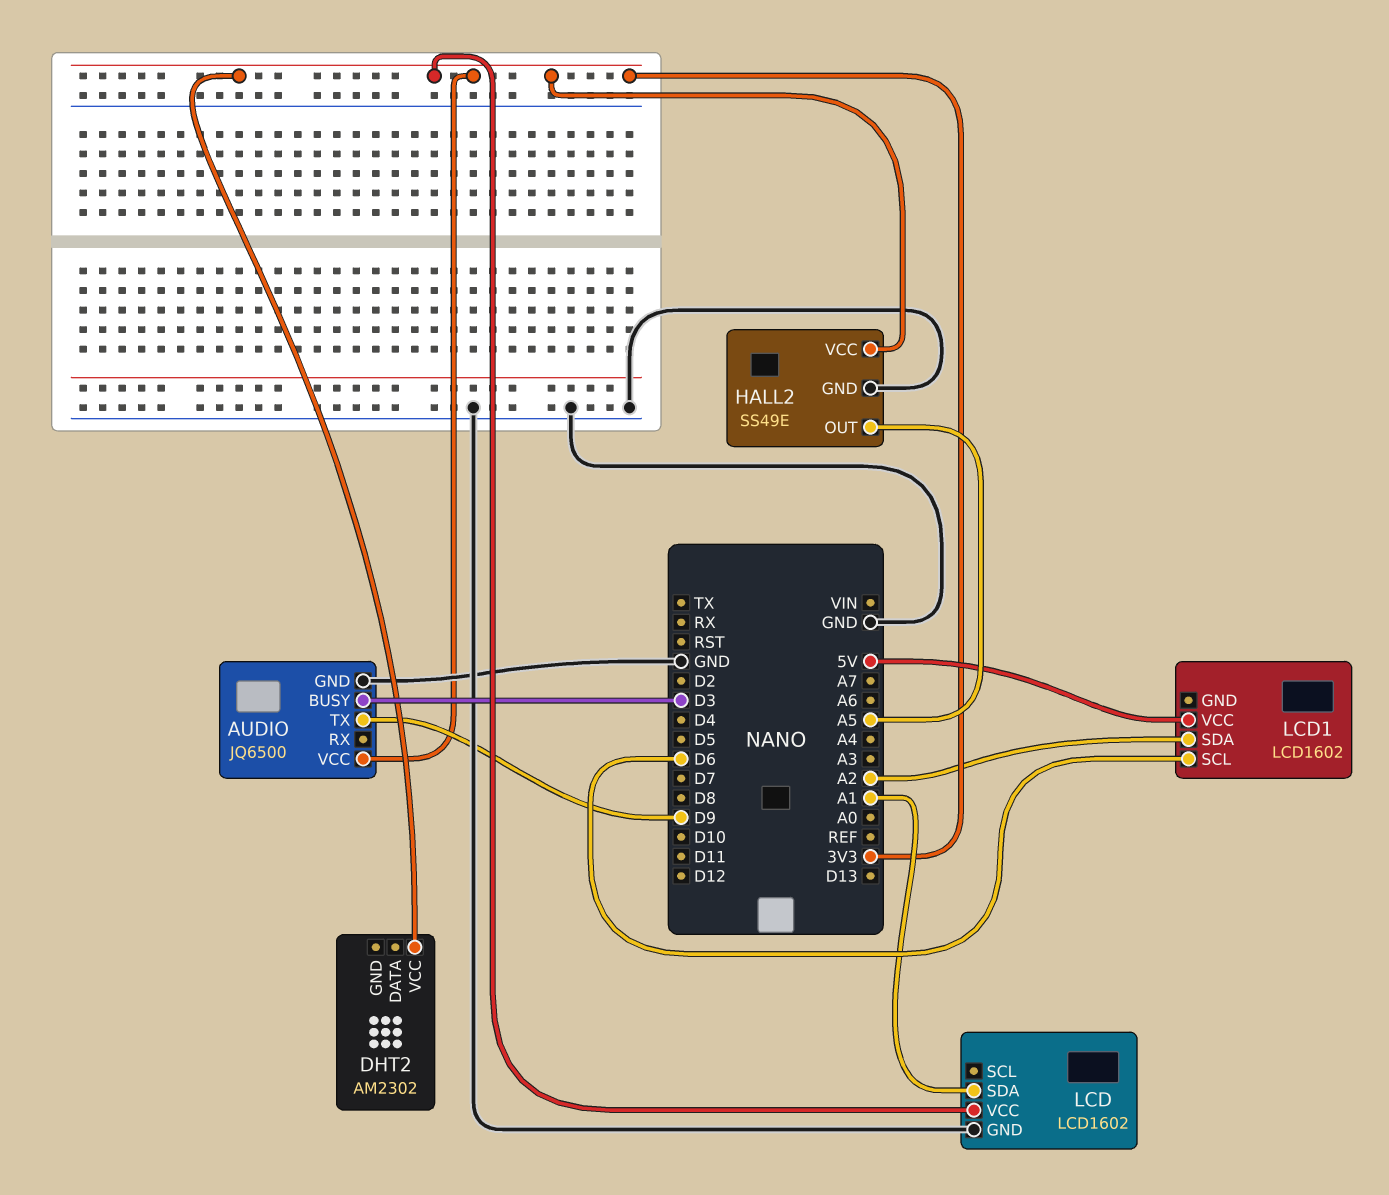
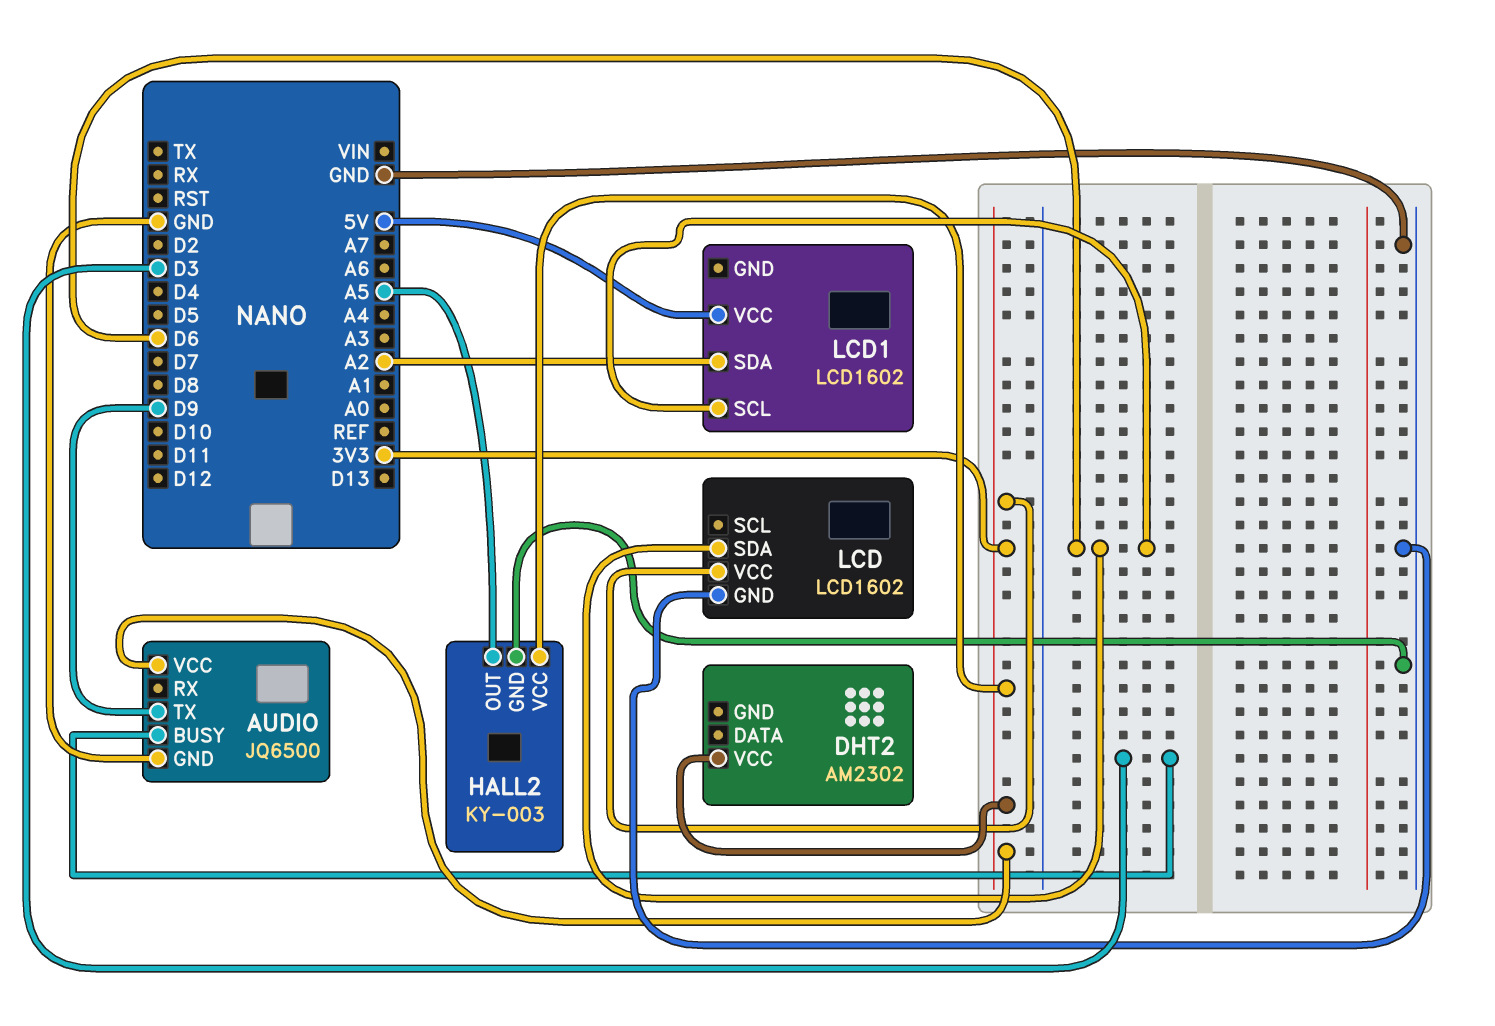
HALL2: SS49E -> KY-003
LCD pin SDA: A1 -> D6

